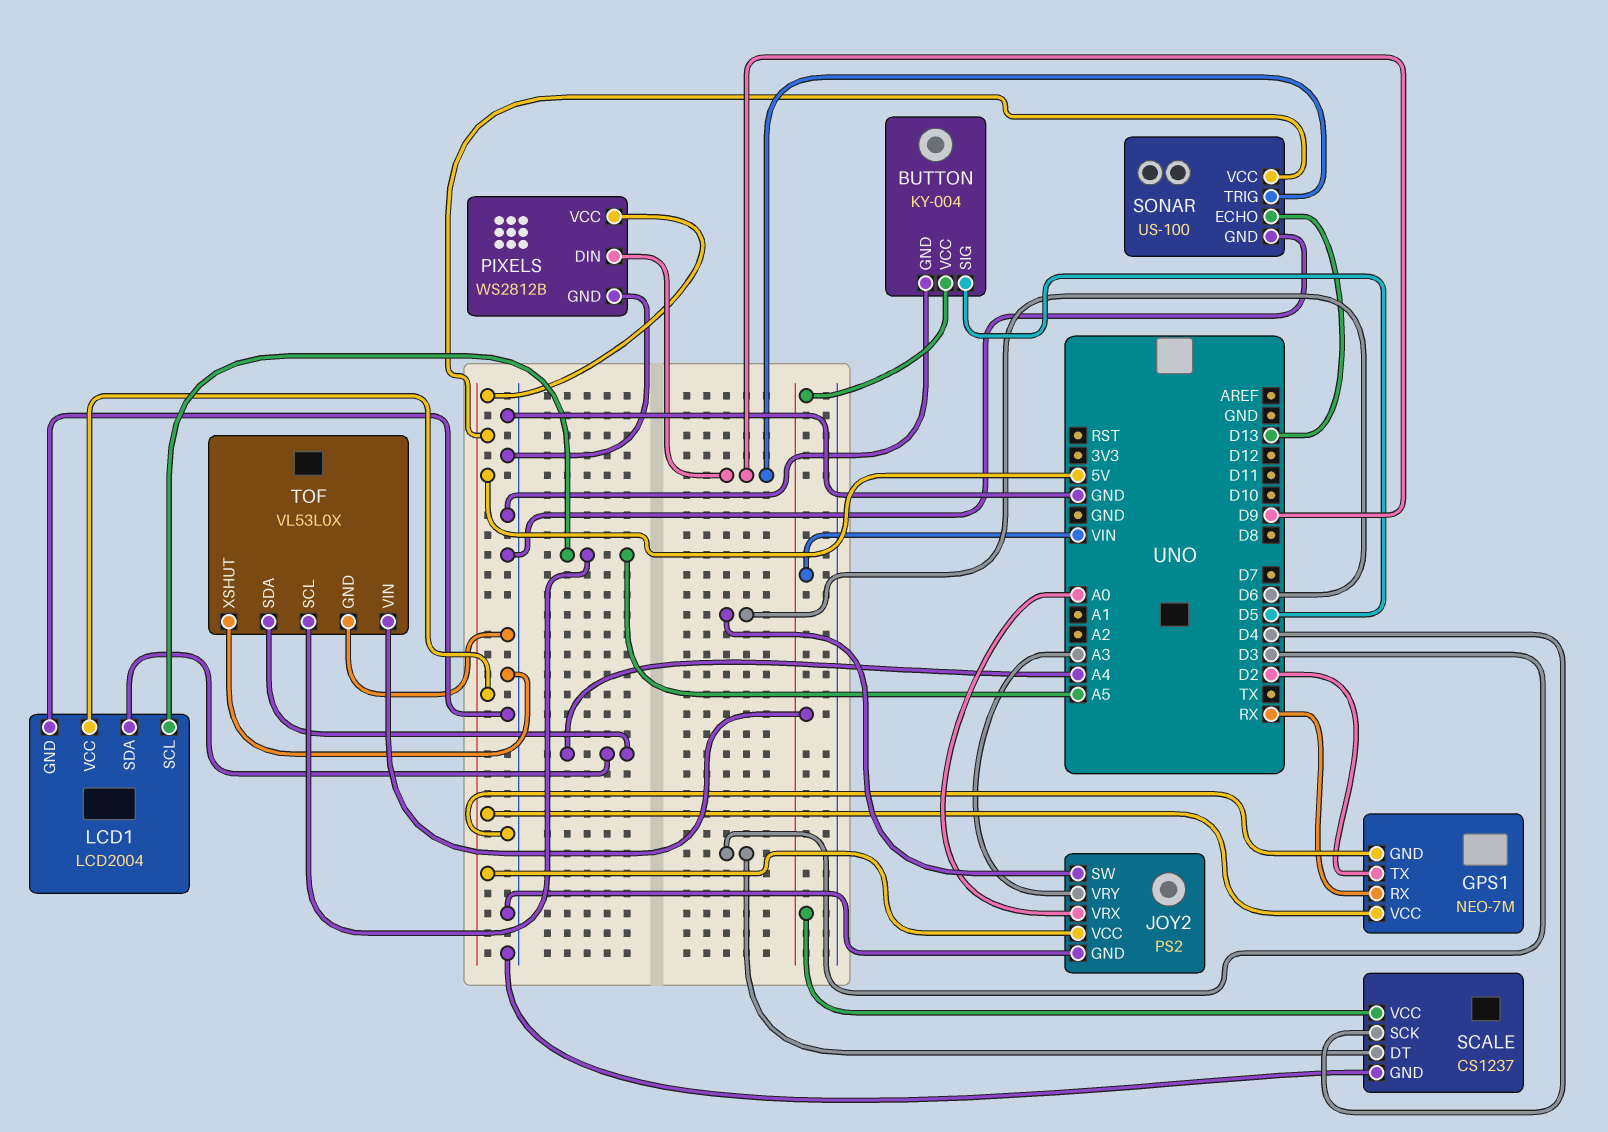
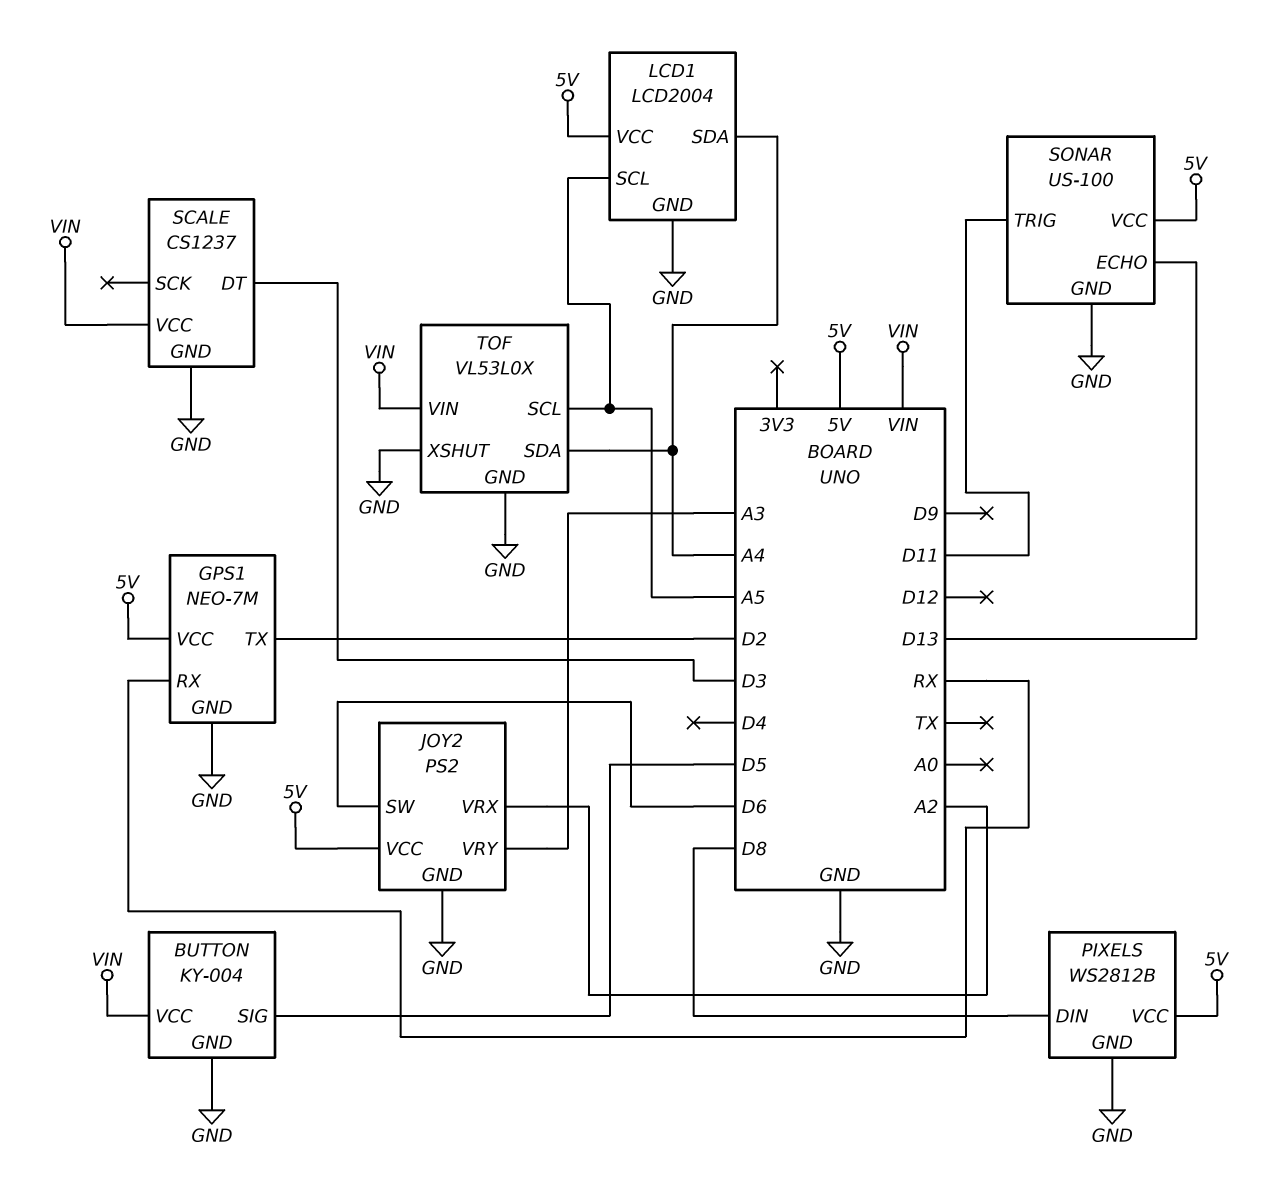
JOY2 pin VRX: A0 -> A2
PIXELS pin DIN: D9 -> D8
SCALE pin SCK: D4 -> none
SONAR pin TRIG: D9 -> D11

